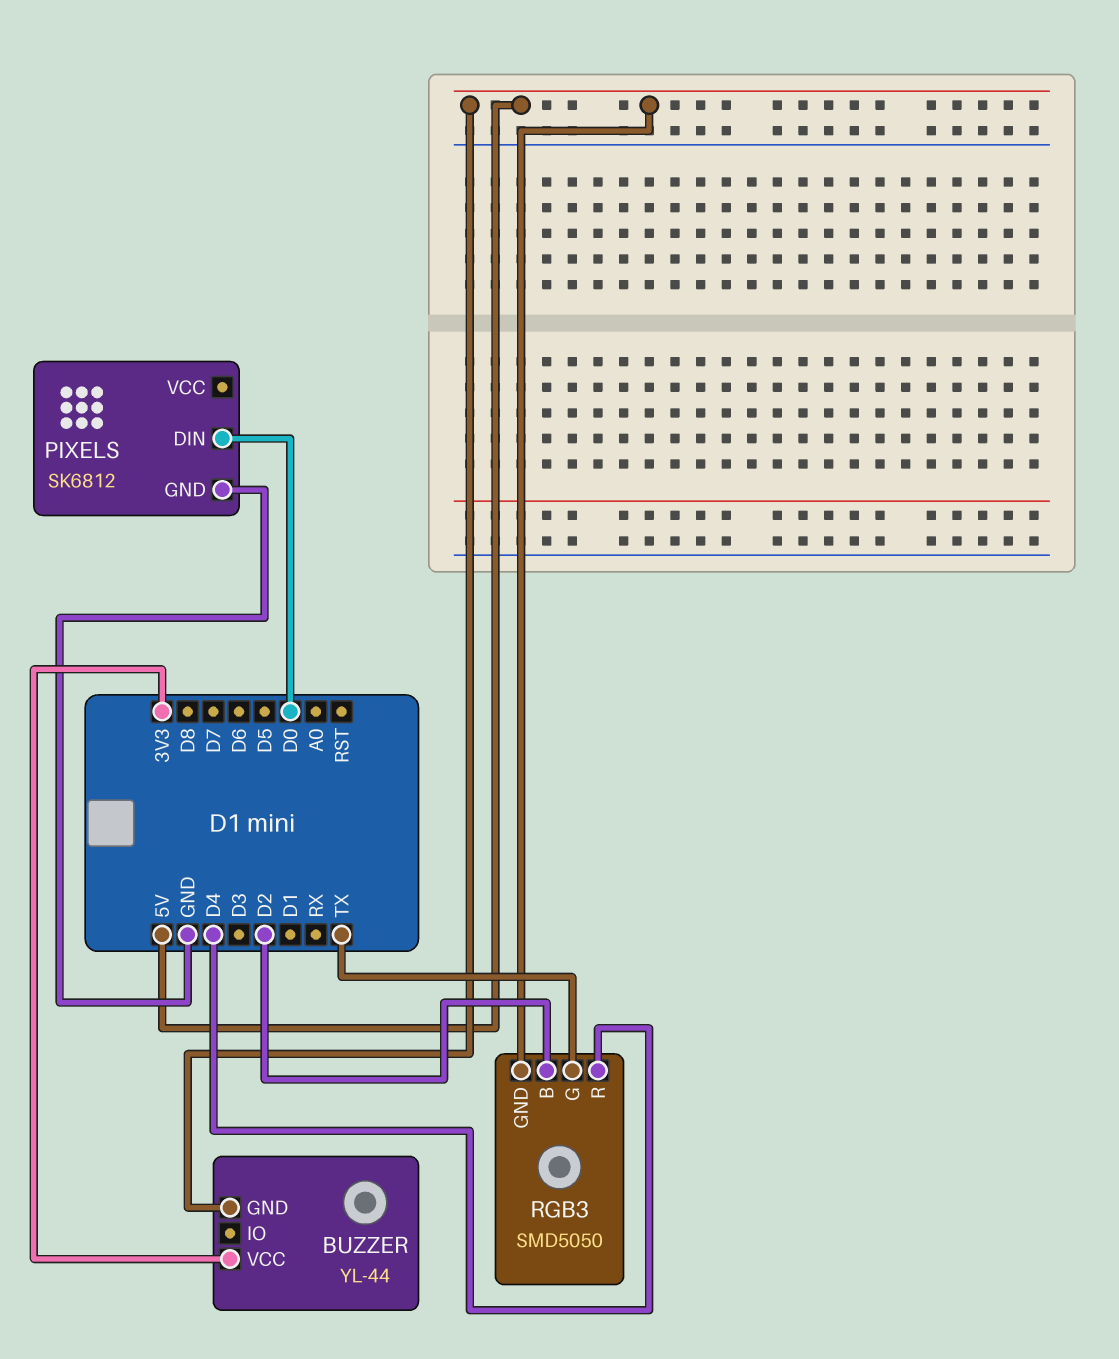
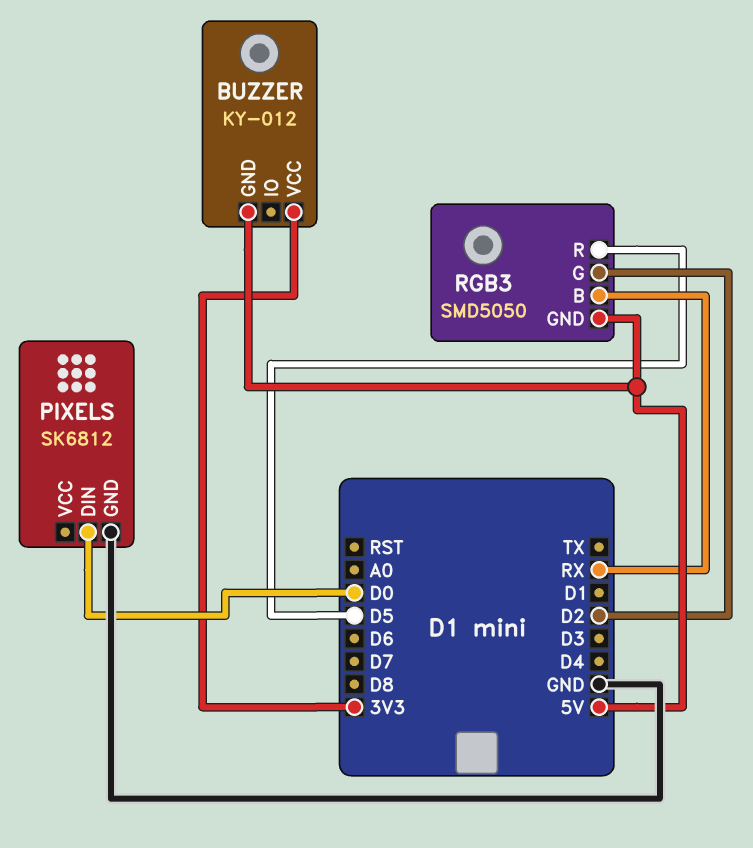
BUZZER: YL-44 -> KY-012
RGB3 pin B: D2 -> RX
RGB3 pin G: TX -> D2
RGB3 pin R: D4 -> D5

